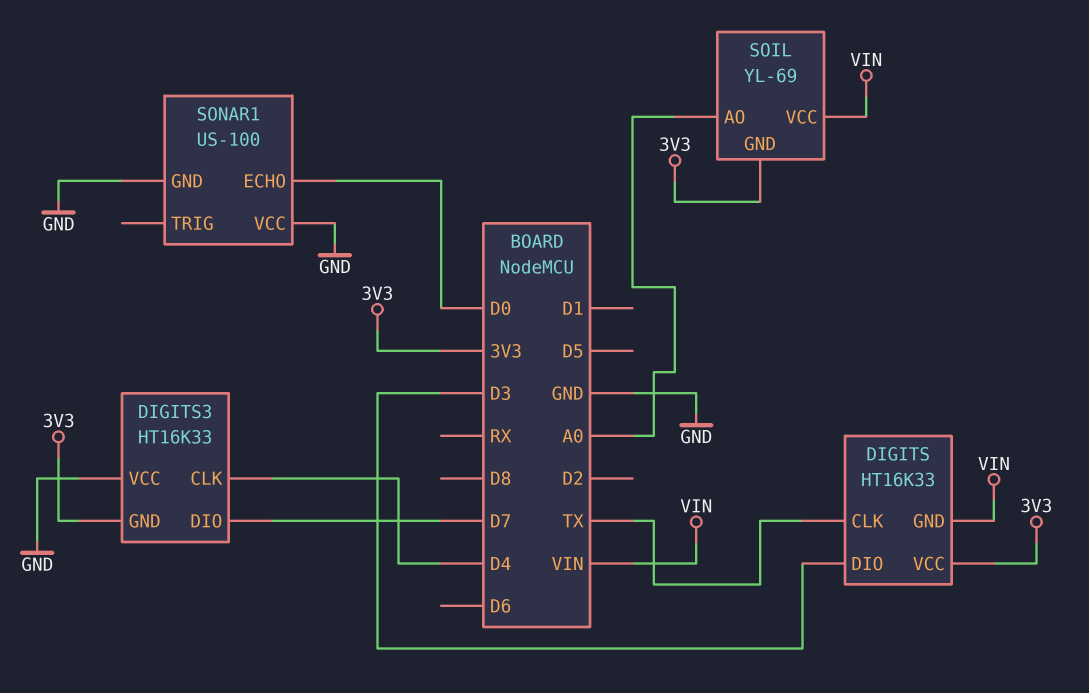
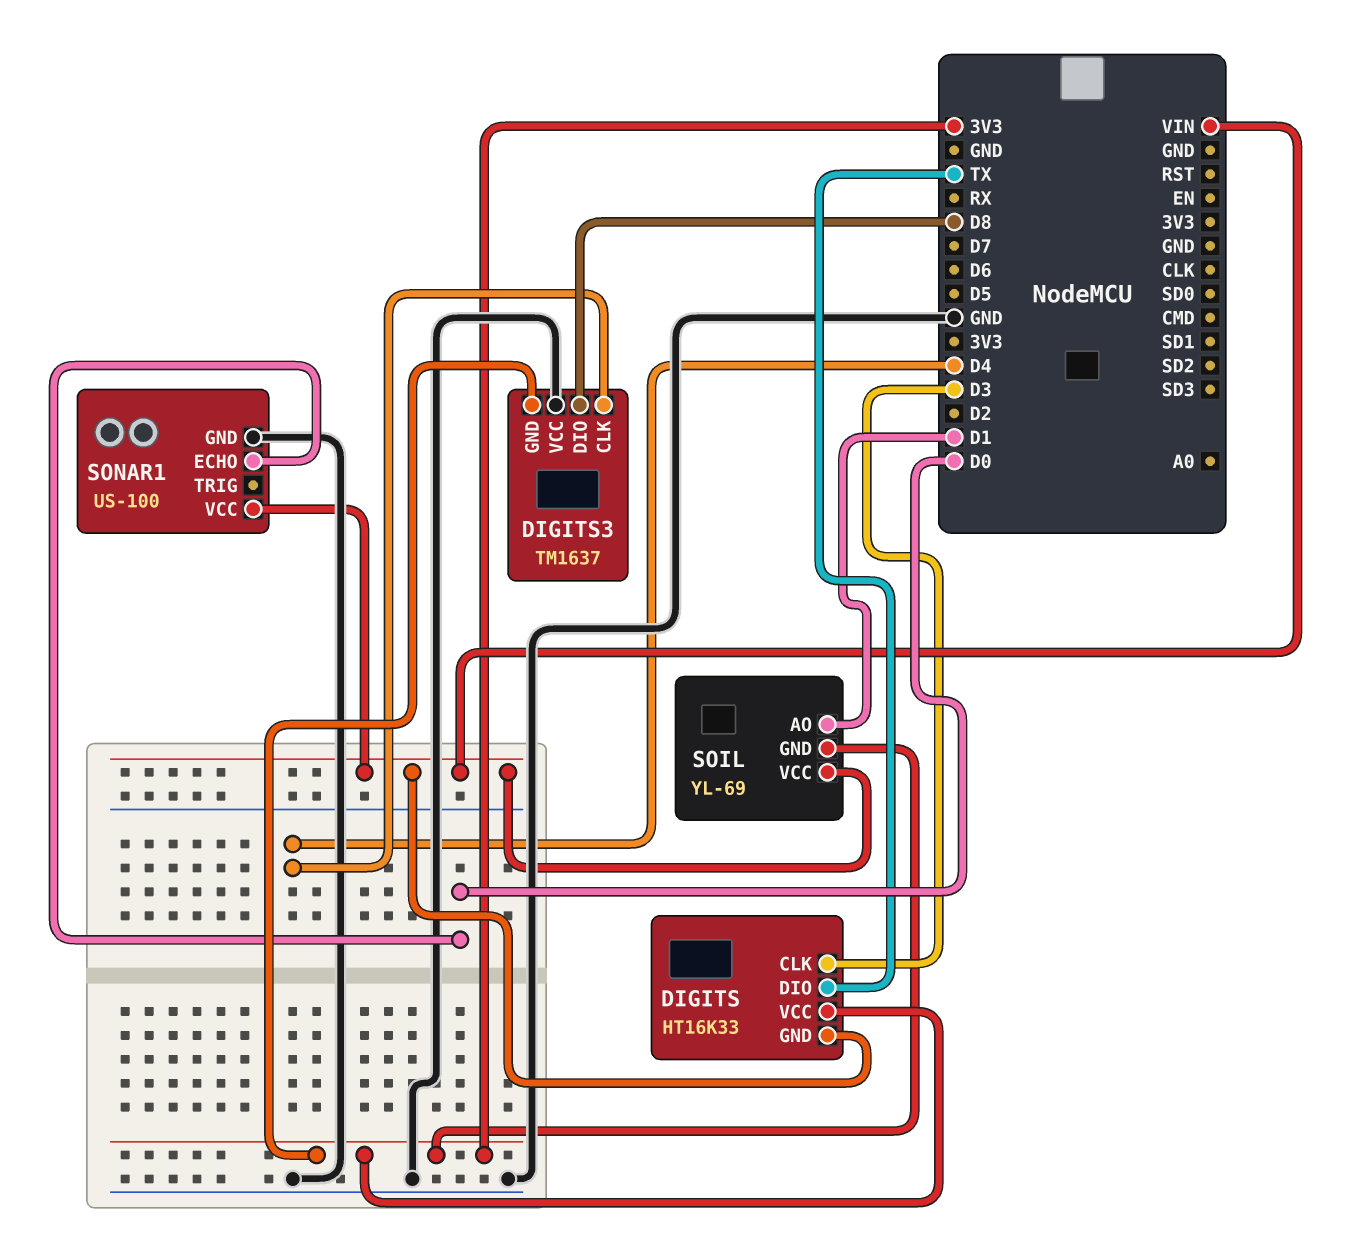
DIGITS pin CLK: TX -> D3
DIGITS pin DIO: D3 -> TX
DIGITS3: HT16K33 -> TM1637
DIGITS3 pin DIO: D7 -> D8
SOIL pin AO: A0 -> D1
SONAR1 pin VCC: GND -> VIN

